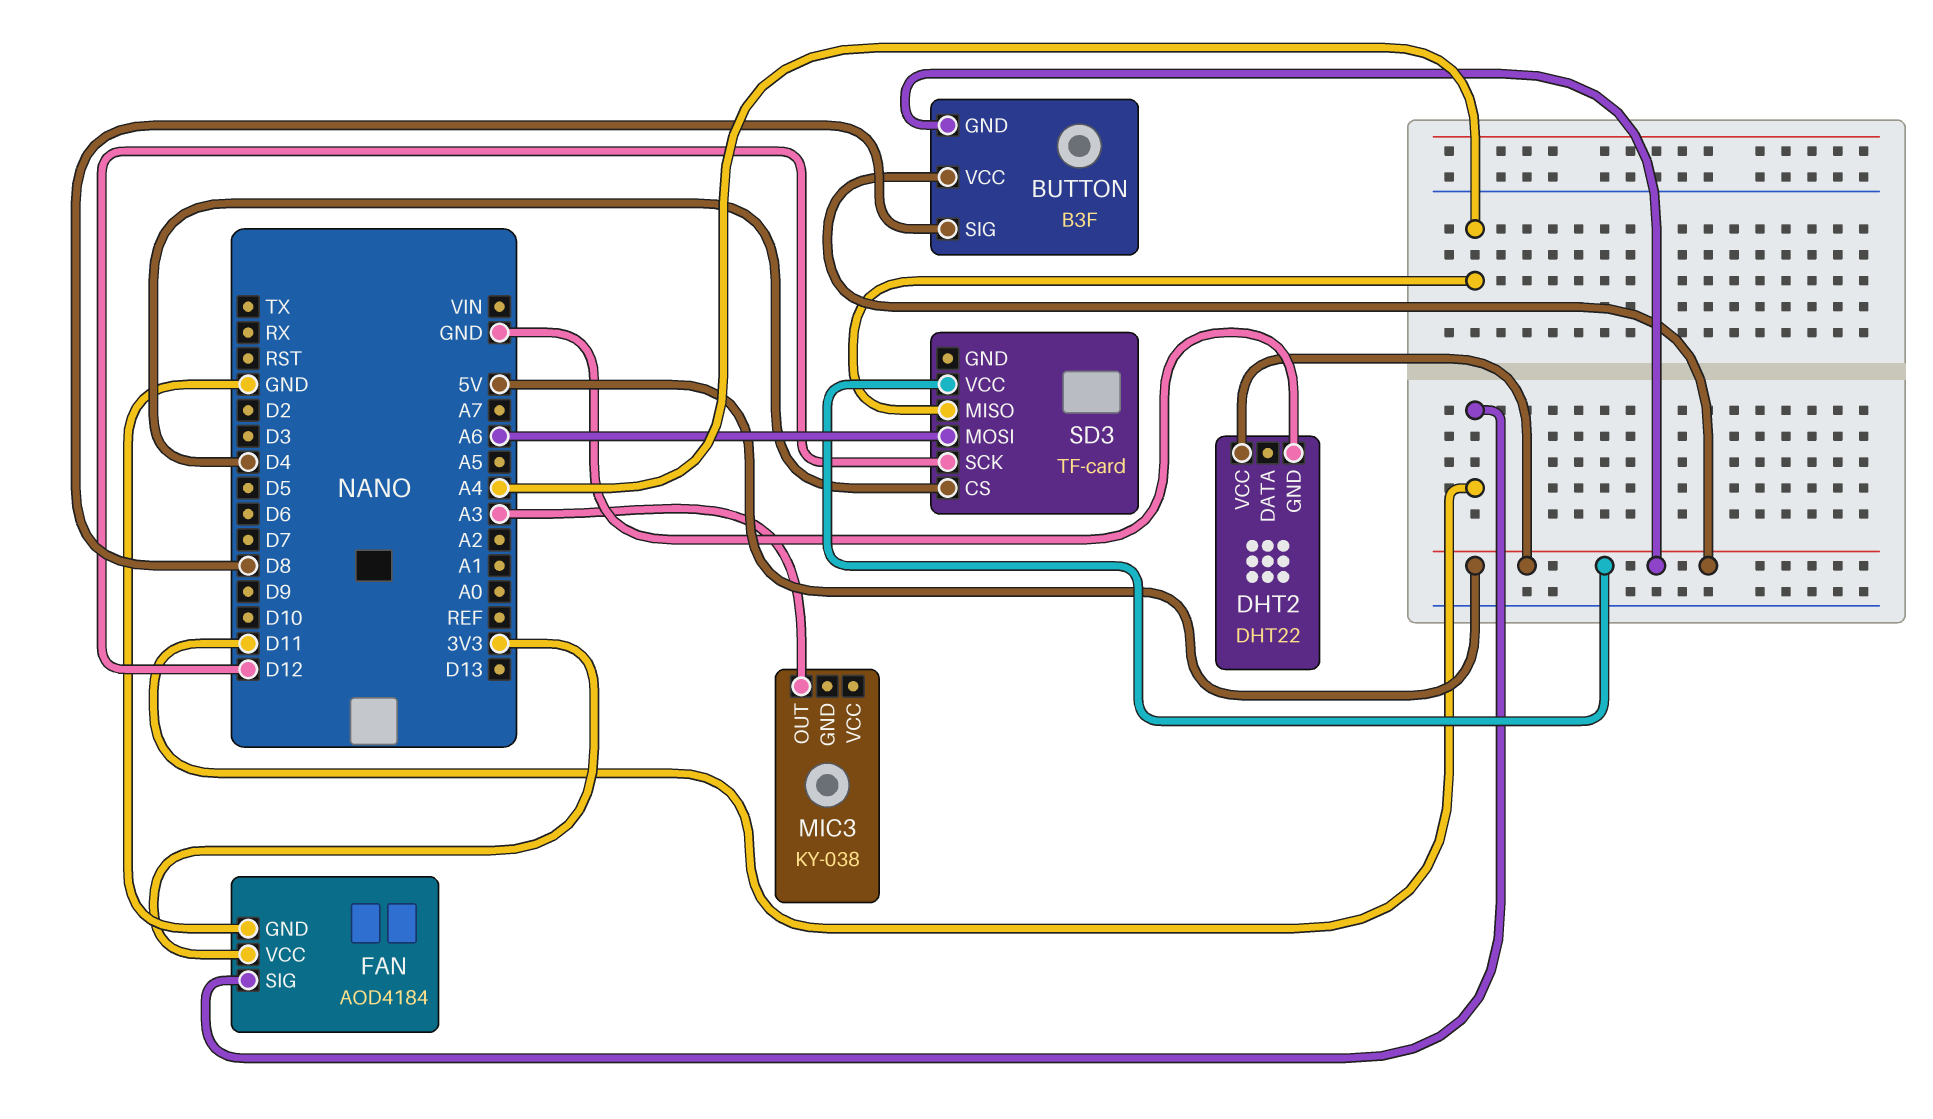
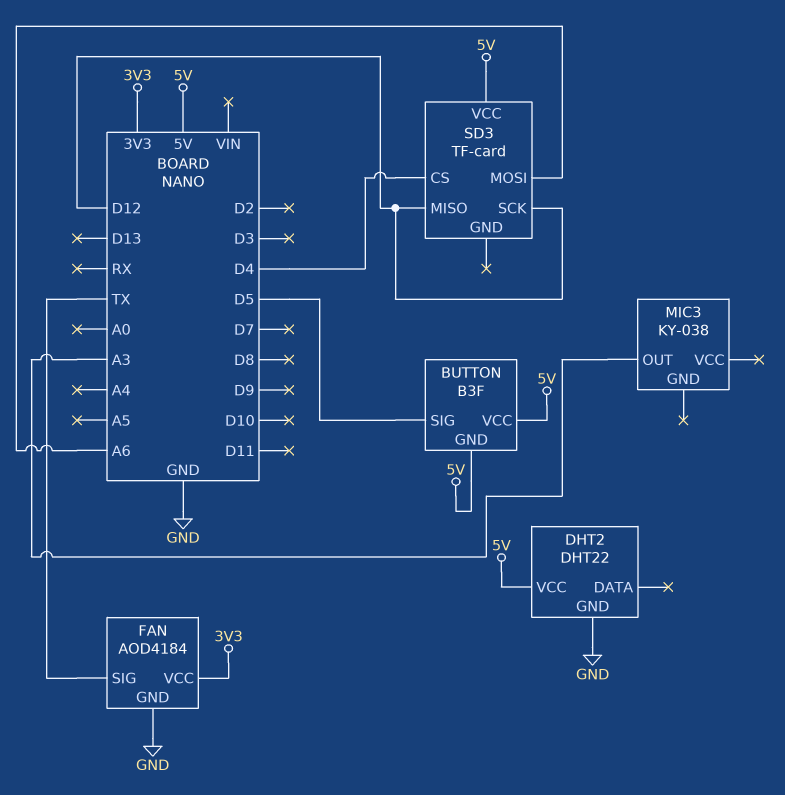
BUTTON pin SIG: D8 -> D5
FAN pin SIG: D11 -> TX
SD3 pin MISO: A4 -> D12

